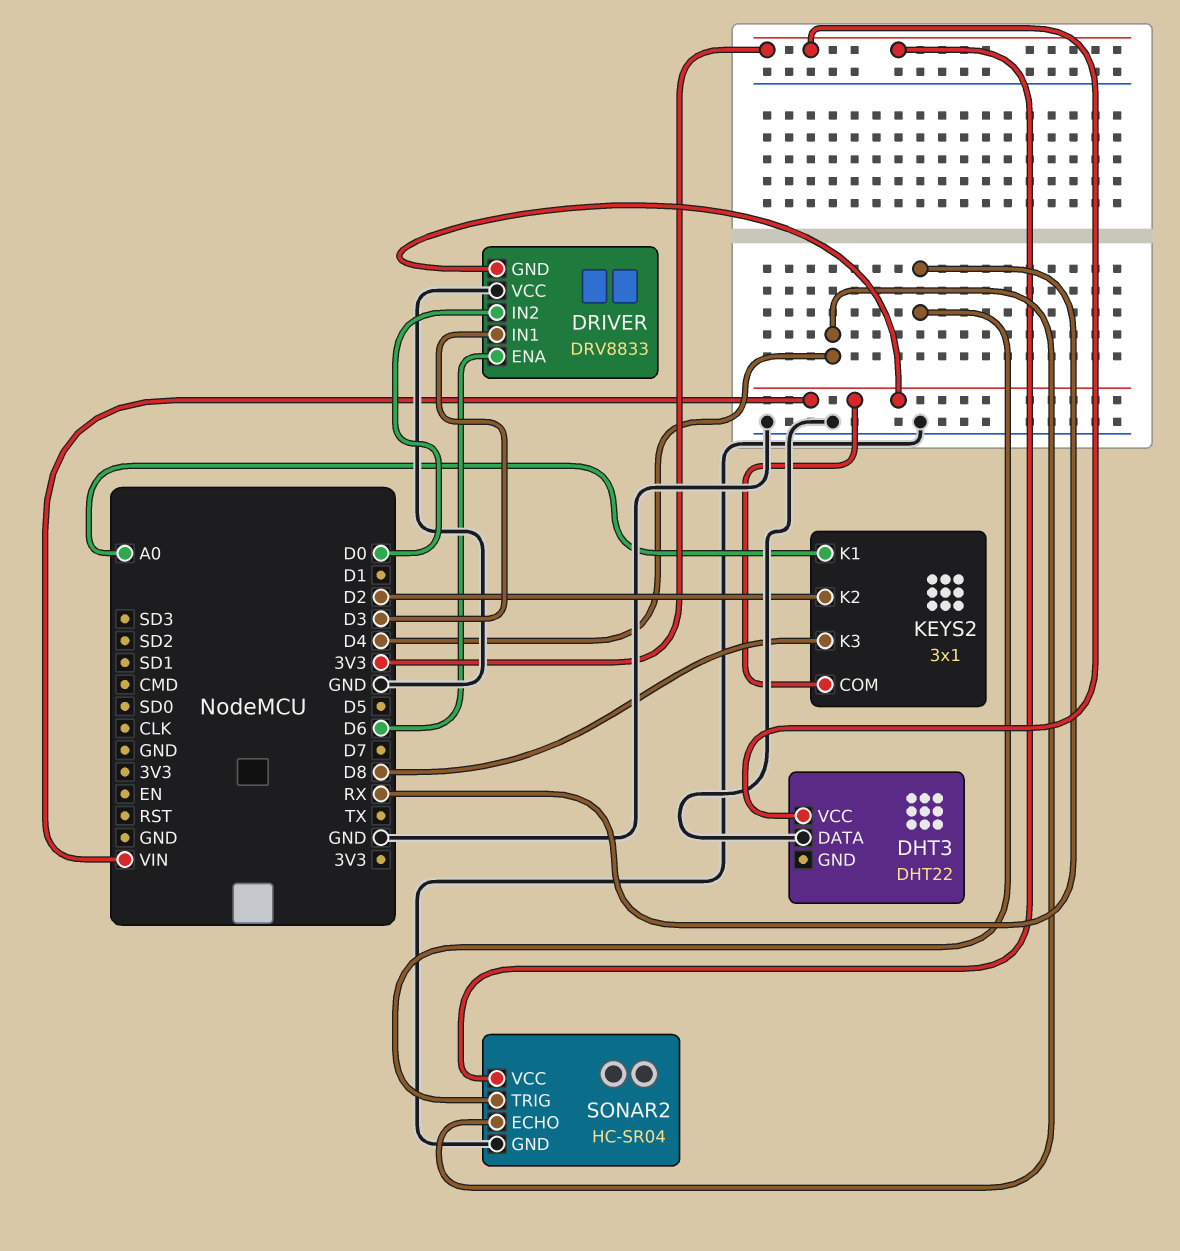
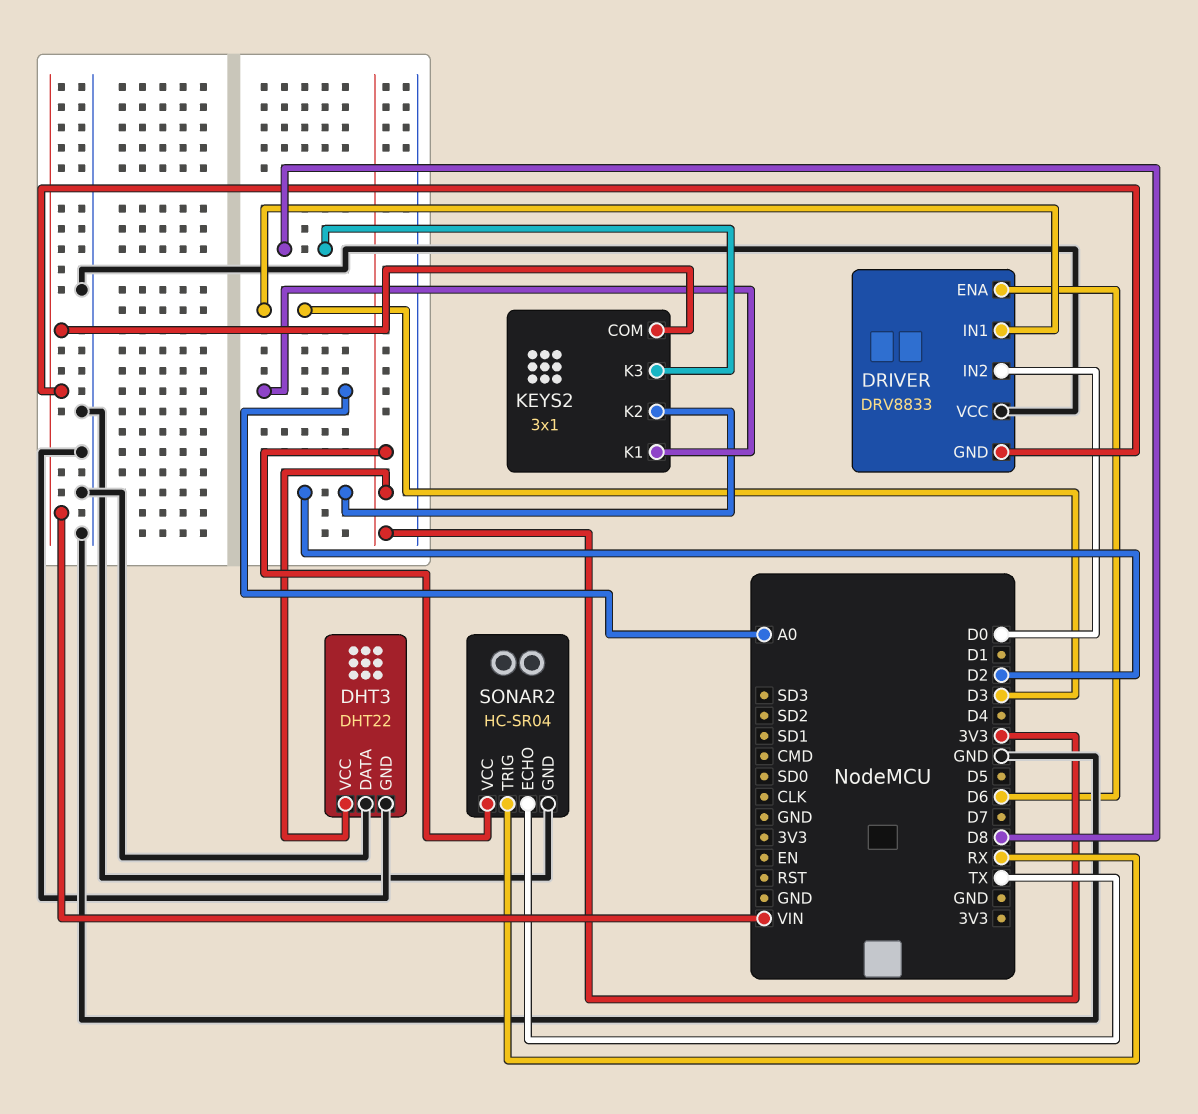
DHT3 pin GND: none -> GND
SONAR2 pin ECHO: D4 -> TX

